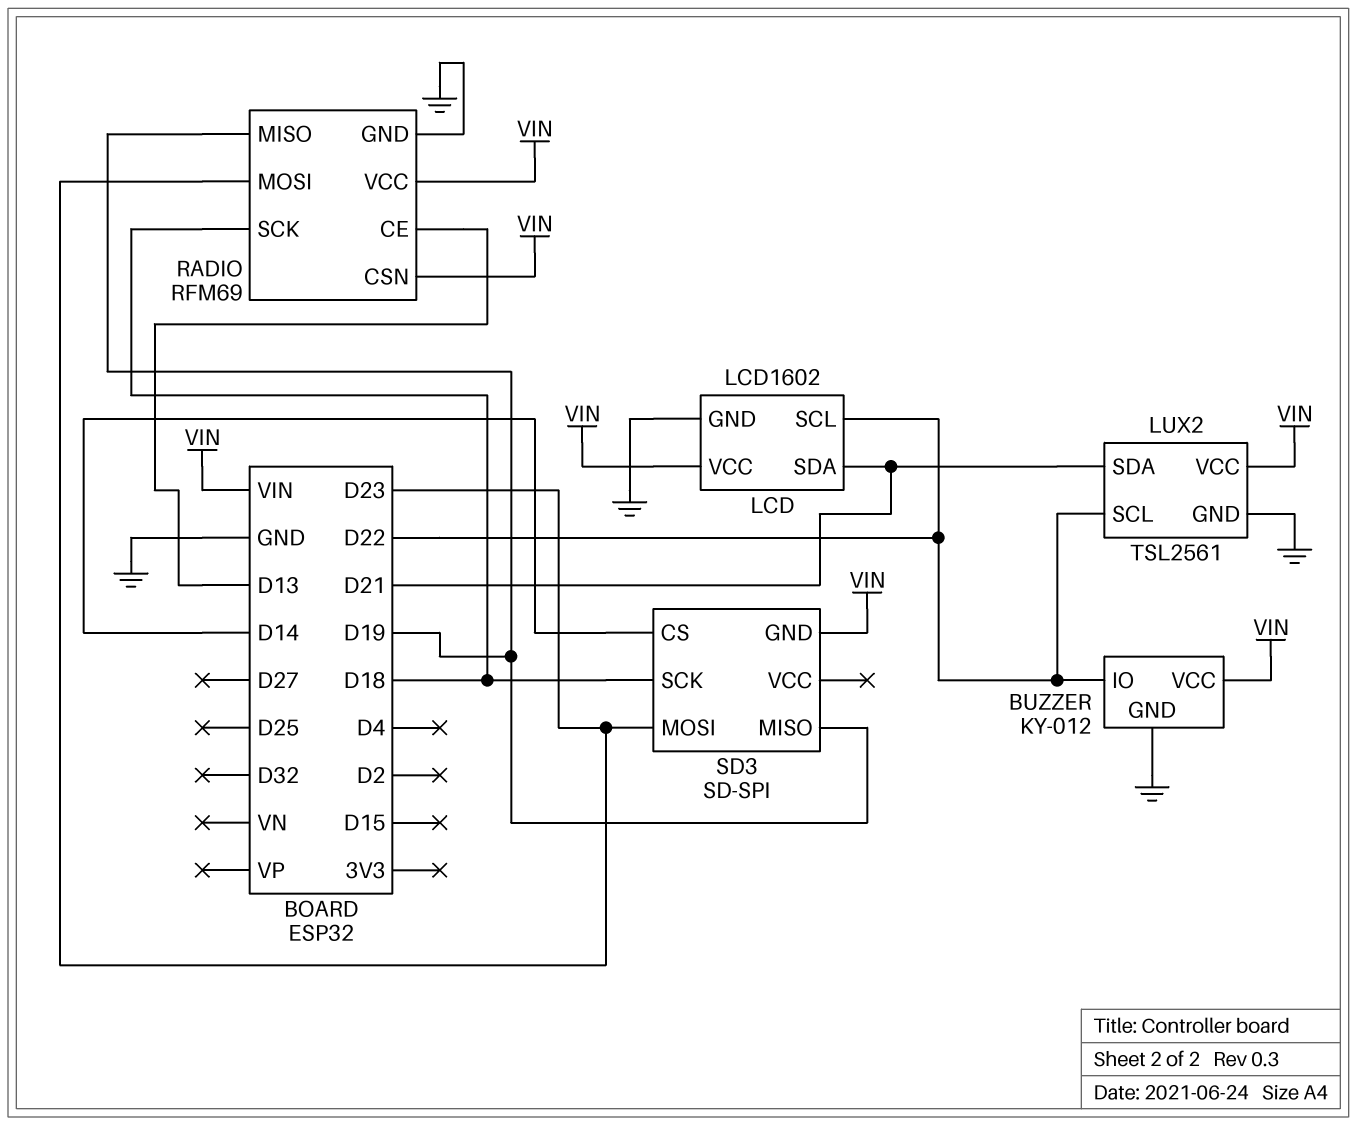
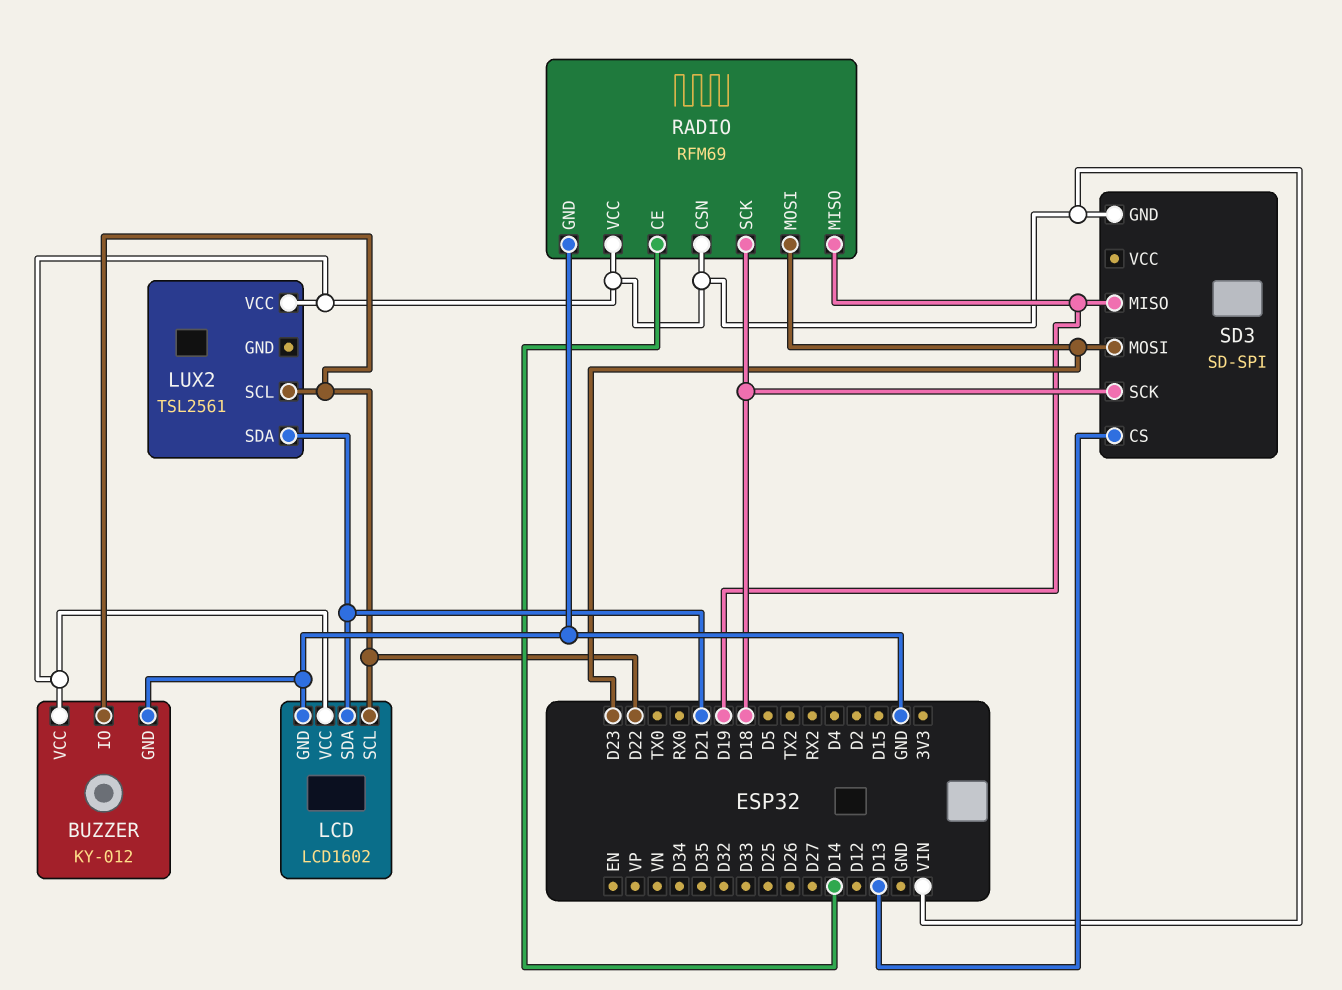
LUX2 pin GND: GND -> none
RADIO pin CE: D13 -> D14
SD3 pin CS: D14 -> D13

